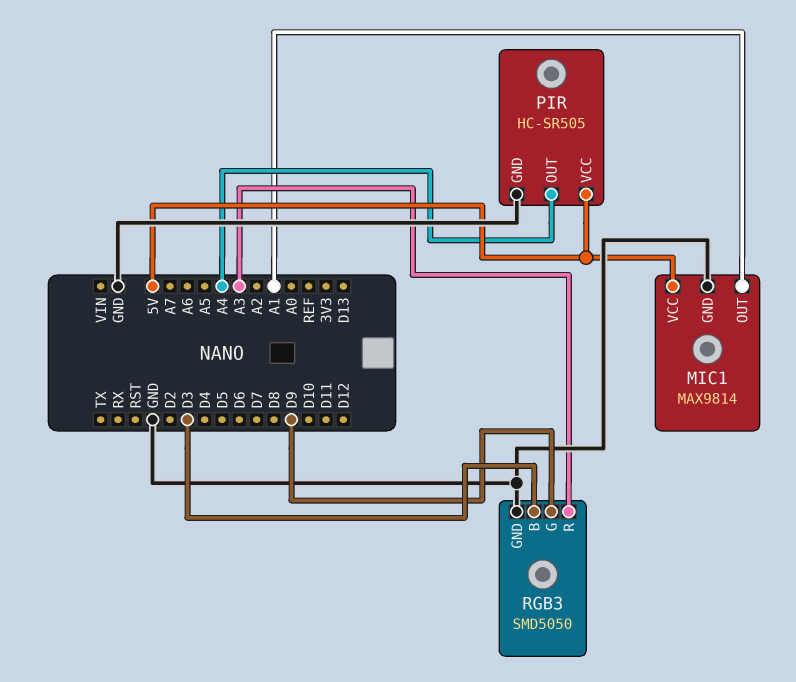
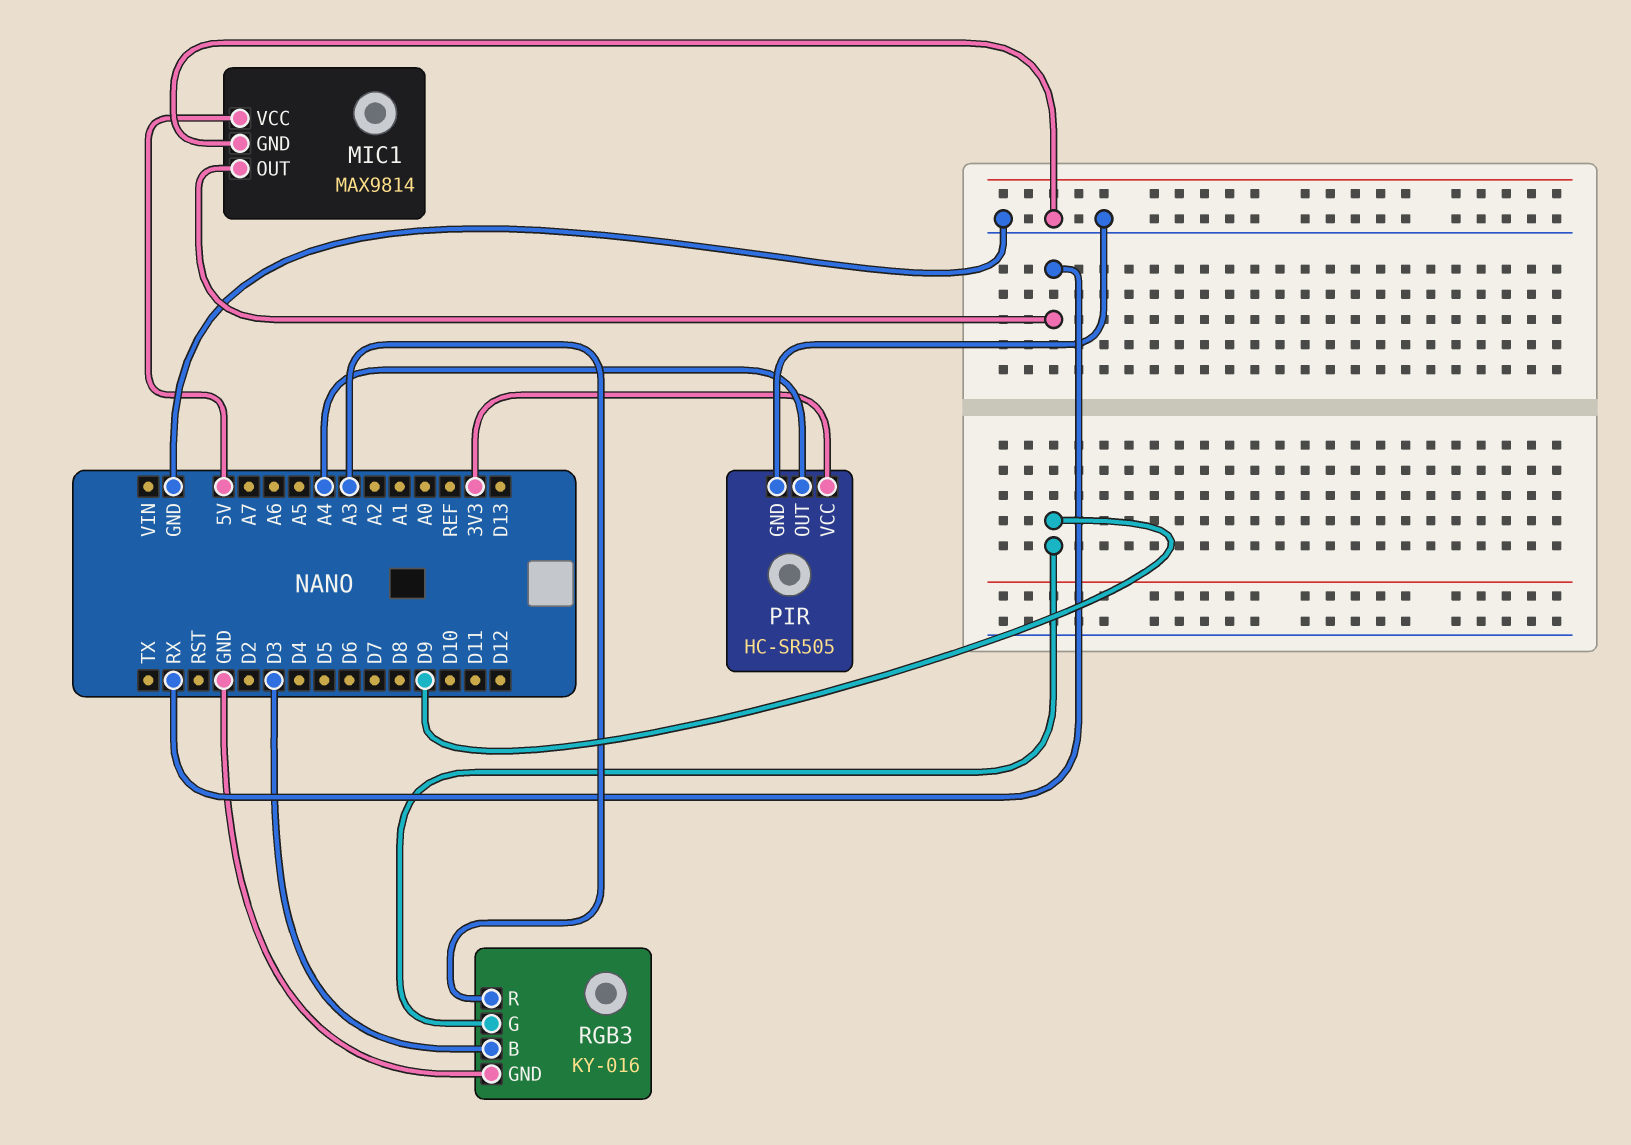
MIC1 pin OUT: A1 -> RX
PIR pin VCC: 5V -> 3V3
RGB3: SMD5050 -> KY-016

